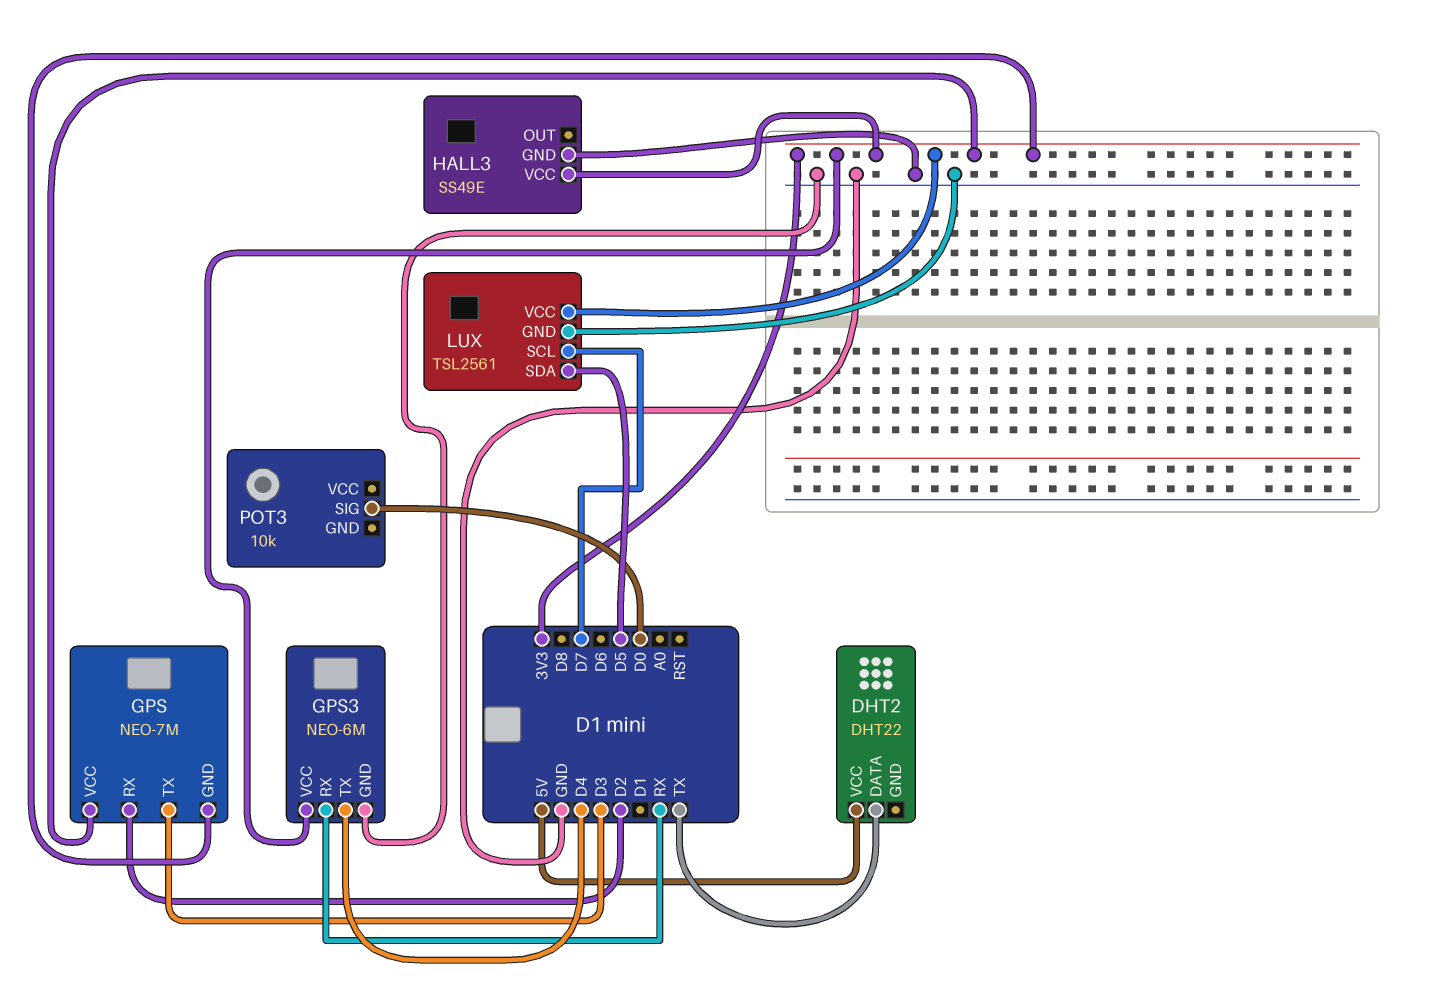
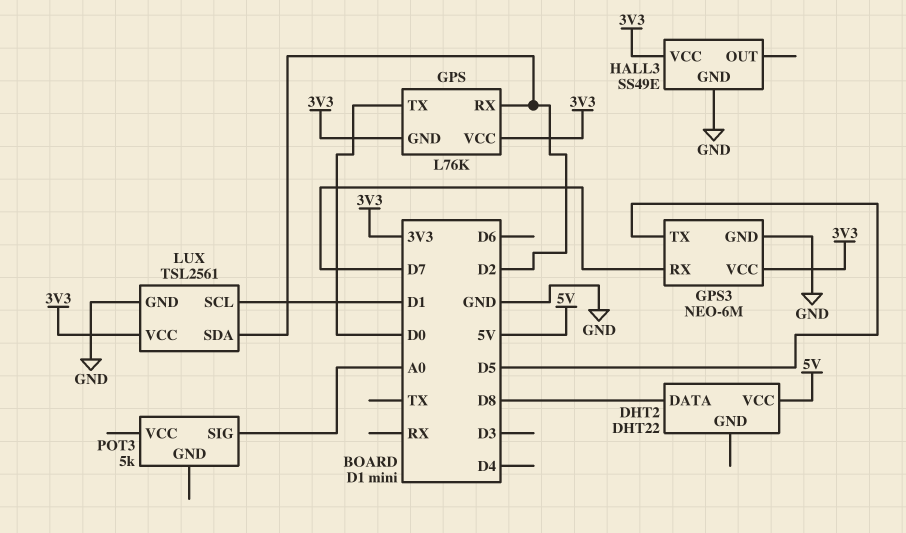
DHT2 pin DATA: TX -> D8
GPS: NEO-7M -> L76K
GPS pin TX: D3 -> D0
GPS3 pin RX: RX -> D7
GPS3 pin TX: D4 -> D5
LUX pin SCL: D7 -> D1
LUX pin SDA: D5 -> D2
POT3: 10k -> 5k
POT3 pin SIG: D0 -> A0

